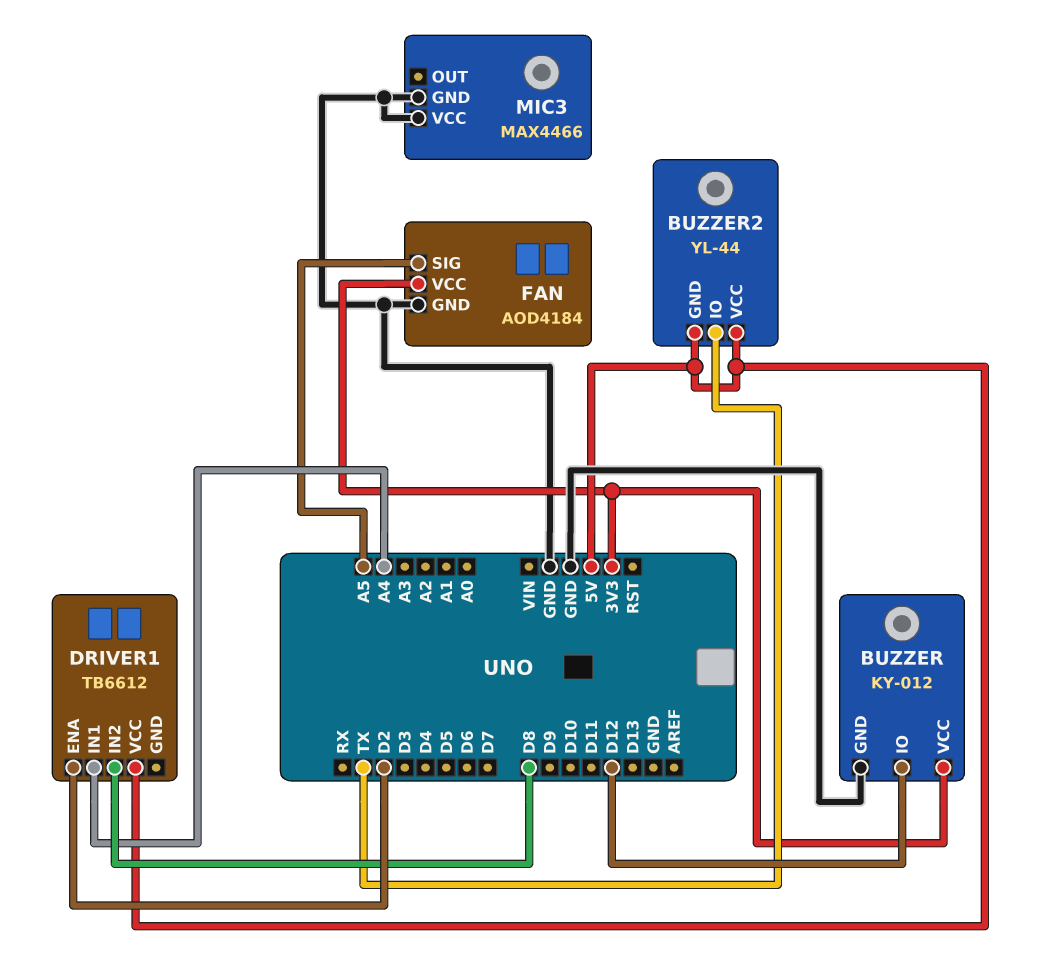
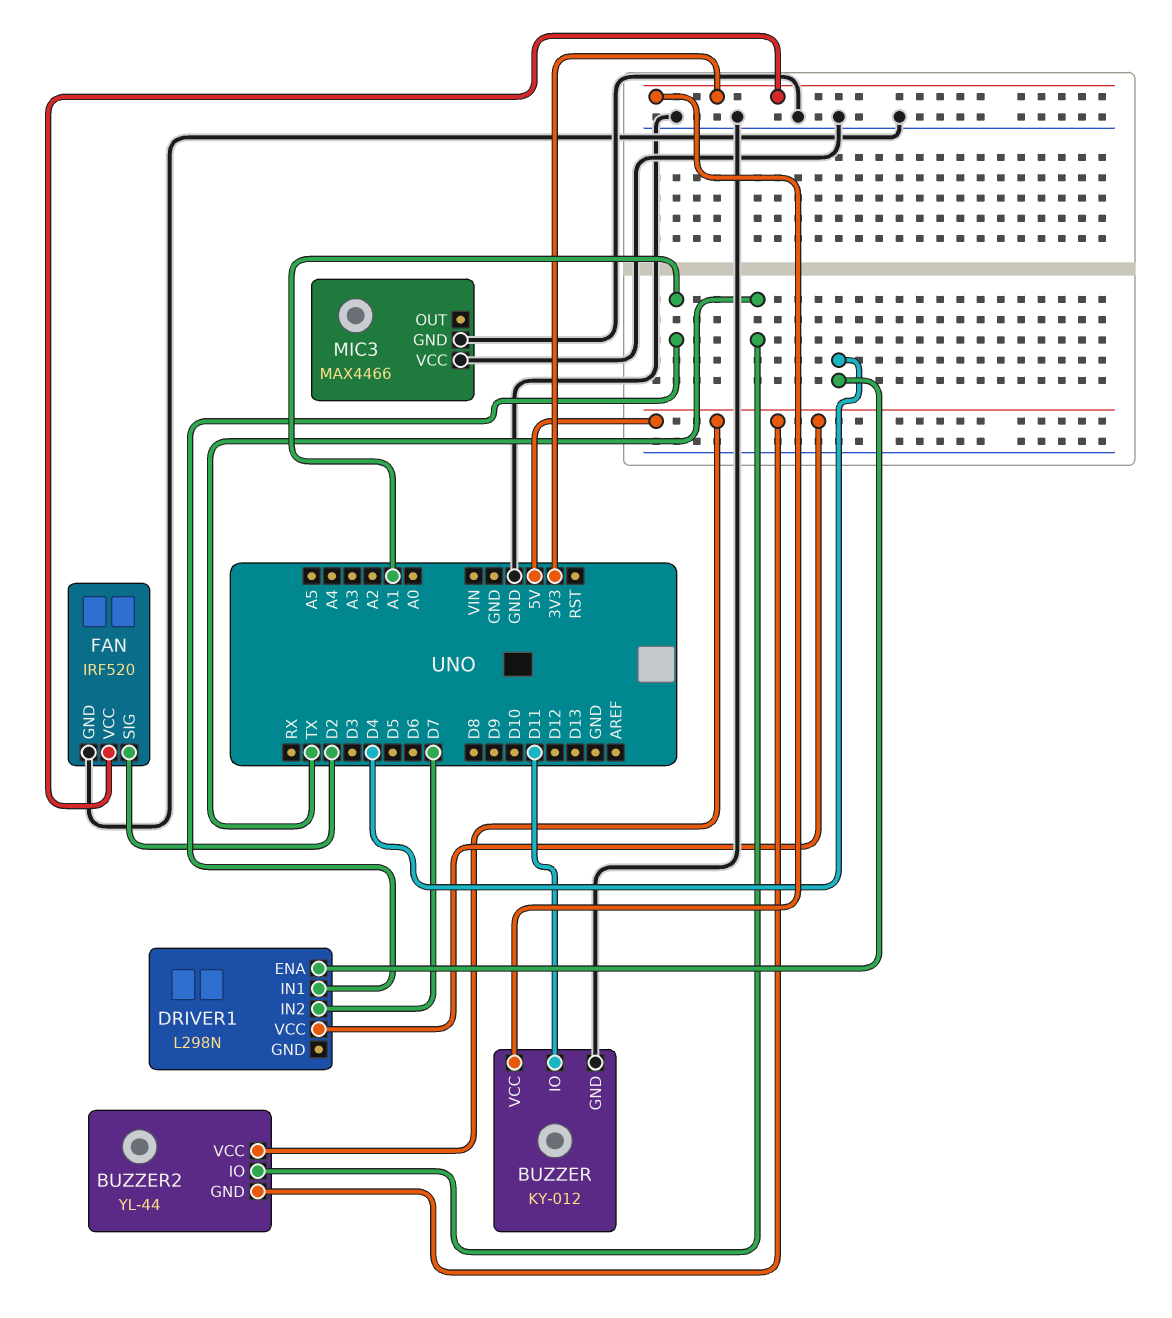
BUZZER pin IO: D12 -> D11
DRIVER1: TB6612 -> L298N
DRIVER1 pin ENA: D2 -> D4
DRIVER1 pin IN1: A4 -> A1
DRIVER1 pin IN2: D8 -> D7
FAN: AOD4184 -> IRF520
FAN pin SIG: A5 -> D2

